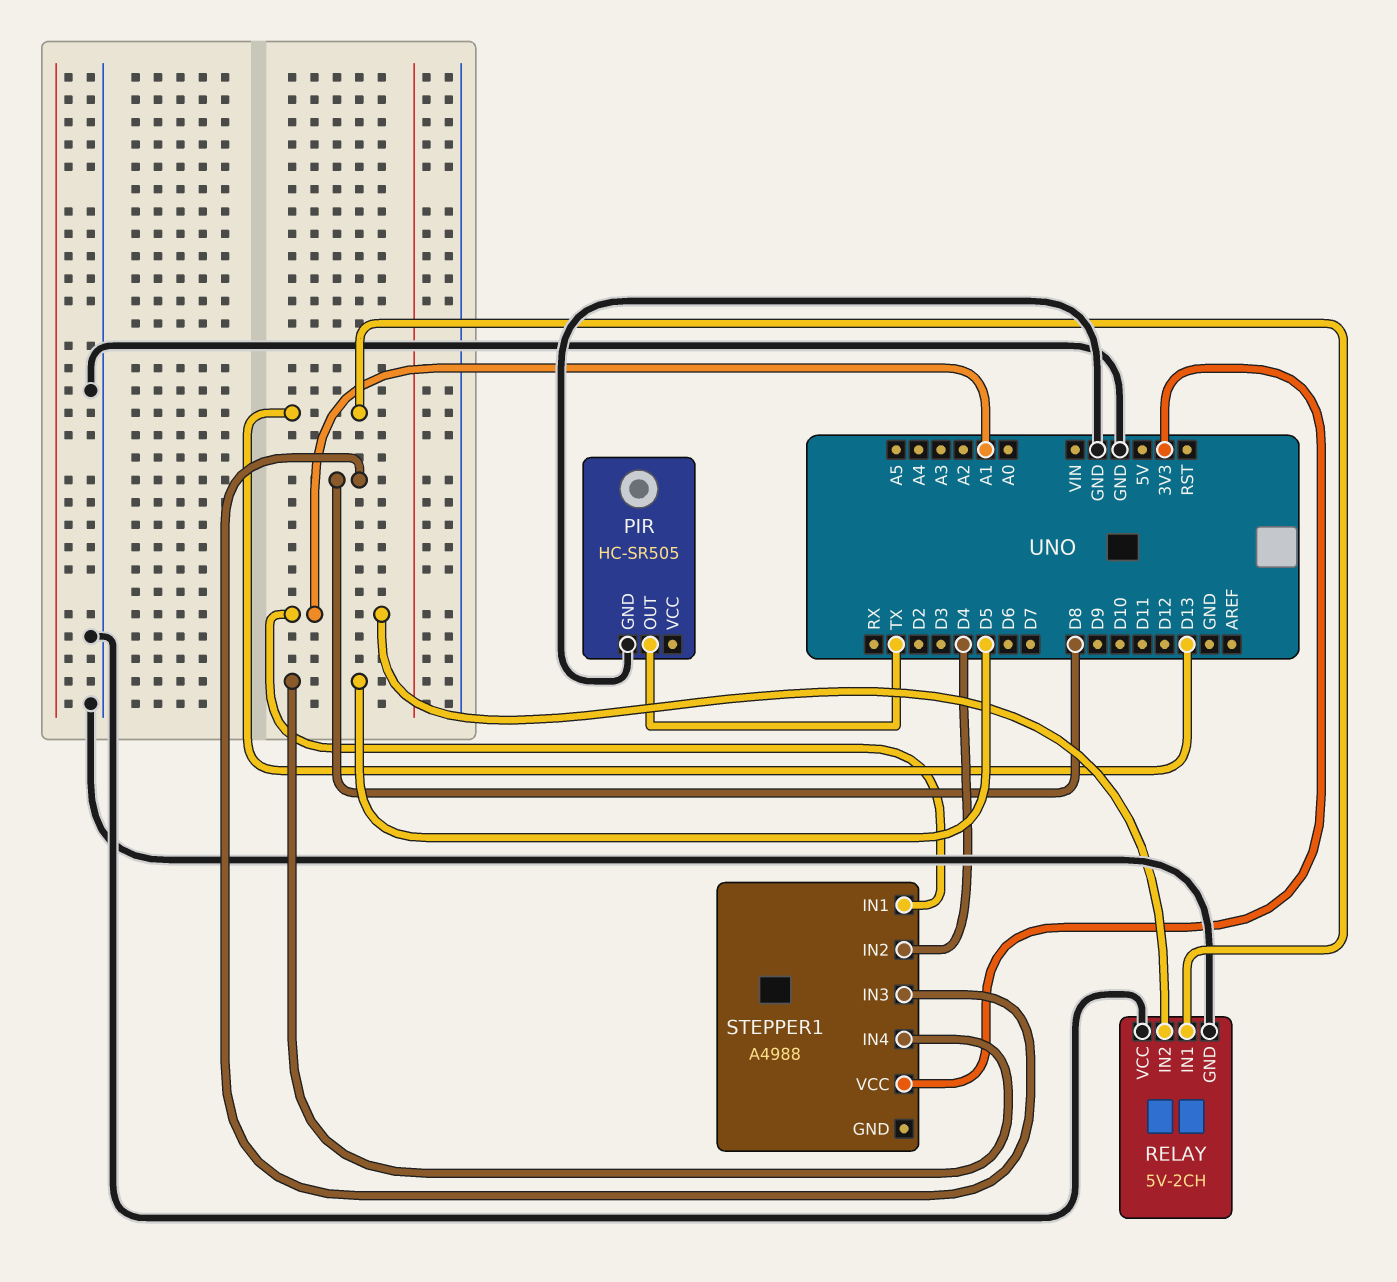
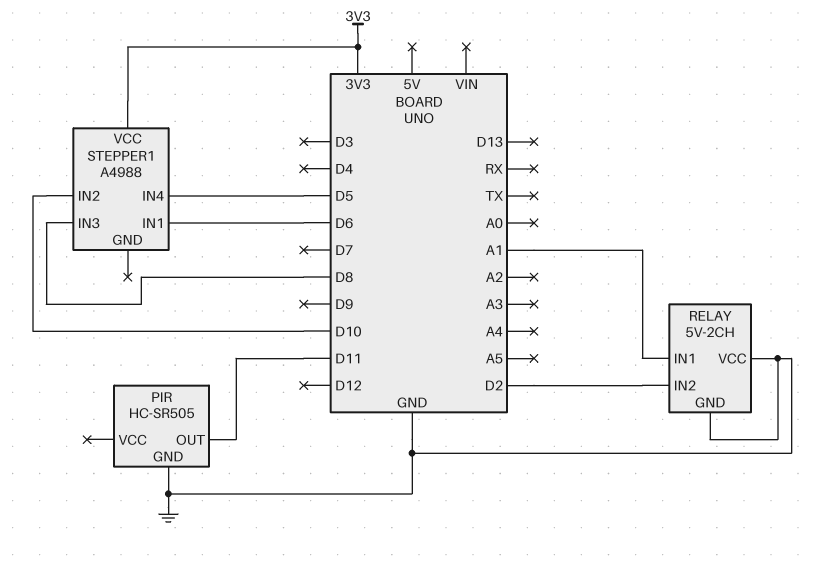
PIR pin OUT: TX -> D11
RELAY pin IN1: D13 -> A1
RELAY pin IN2: A1 -> D2
STEPPER1 pin IN1: A1 -> D6
STEPPER1 pin IN2: D4 -> D10

